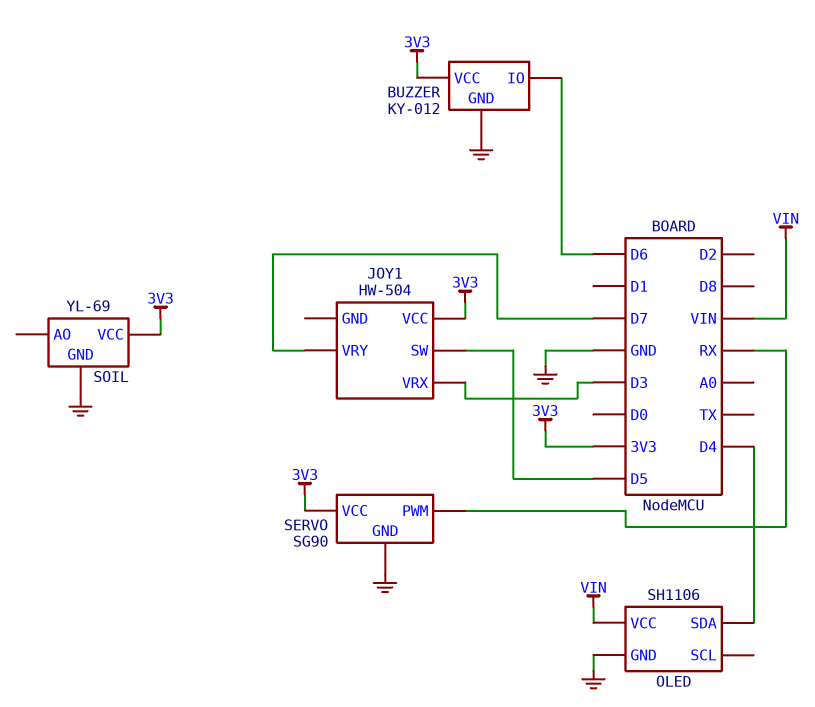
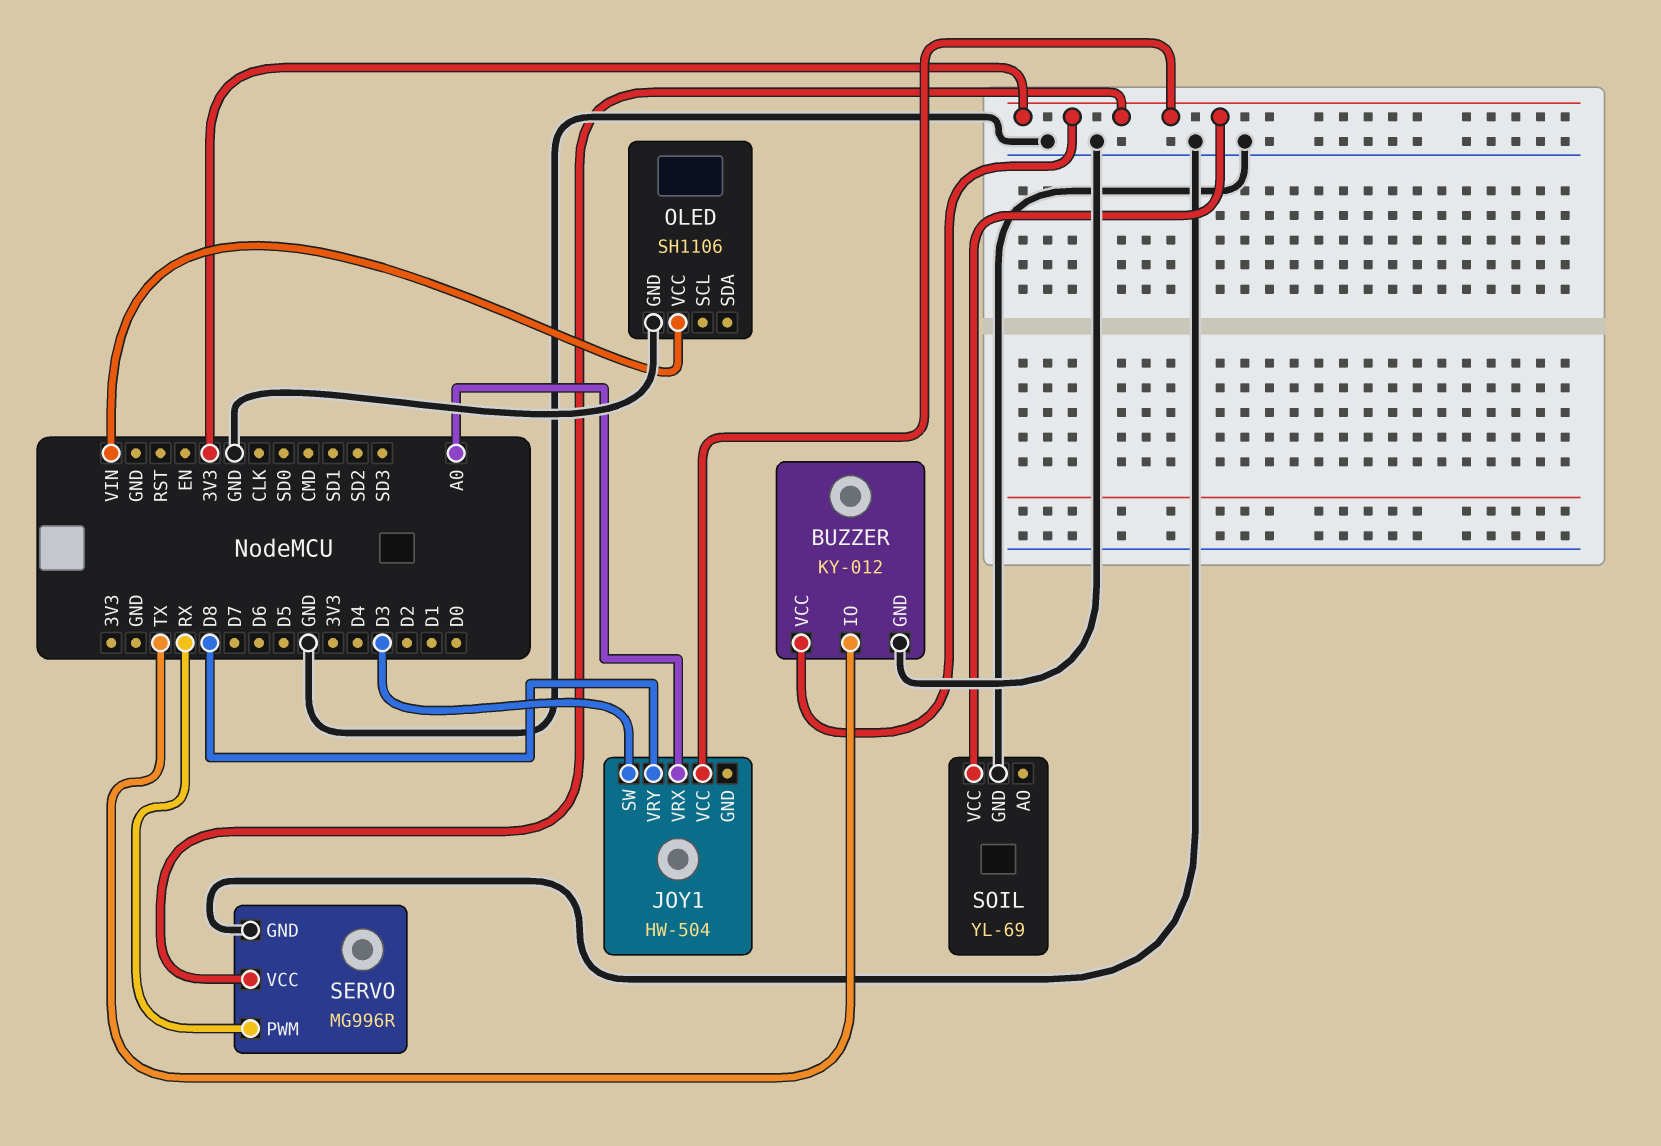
BUZZER pin IO: D6 -> TX
JOY1 pin SW: D5 -> D3
JOY1 pin VRX: D3 -> A0
JOY1 pin VRY: D7 -> D8
OLED pin SDA: D4 -> none
SERVO: SG90 -> MG996R

